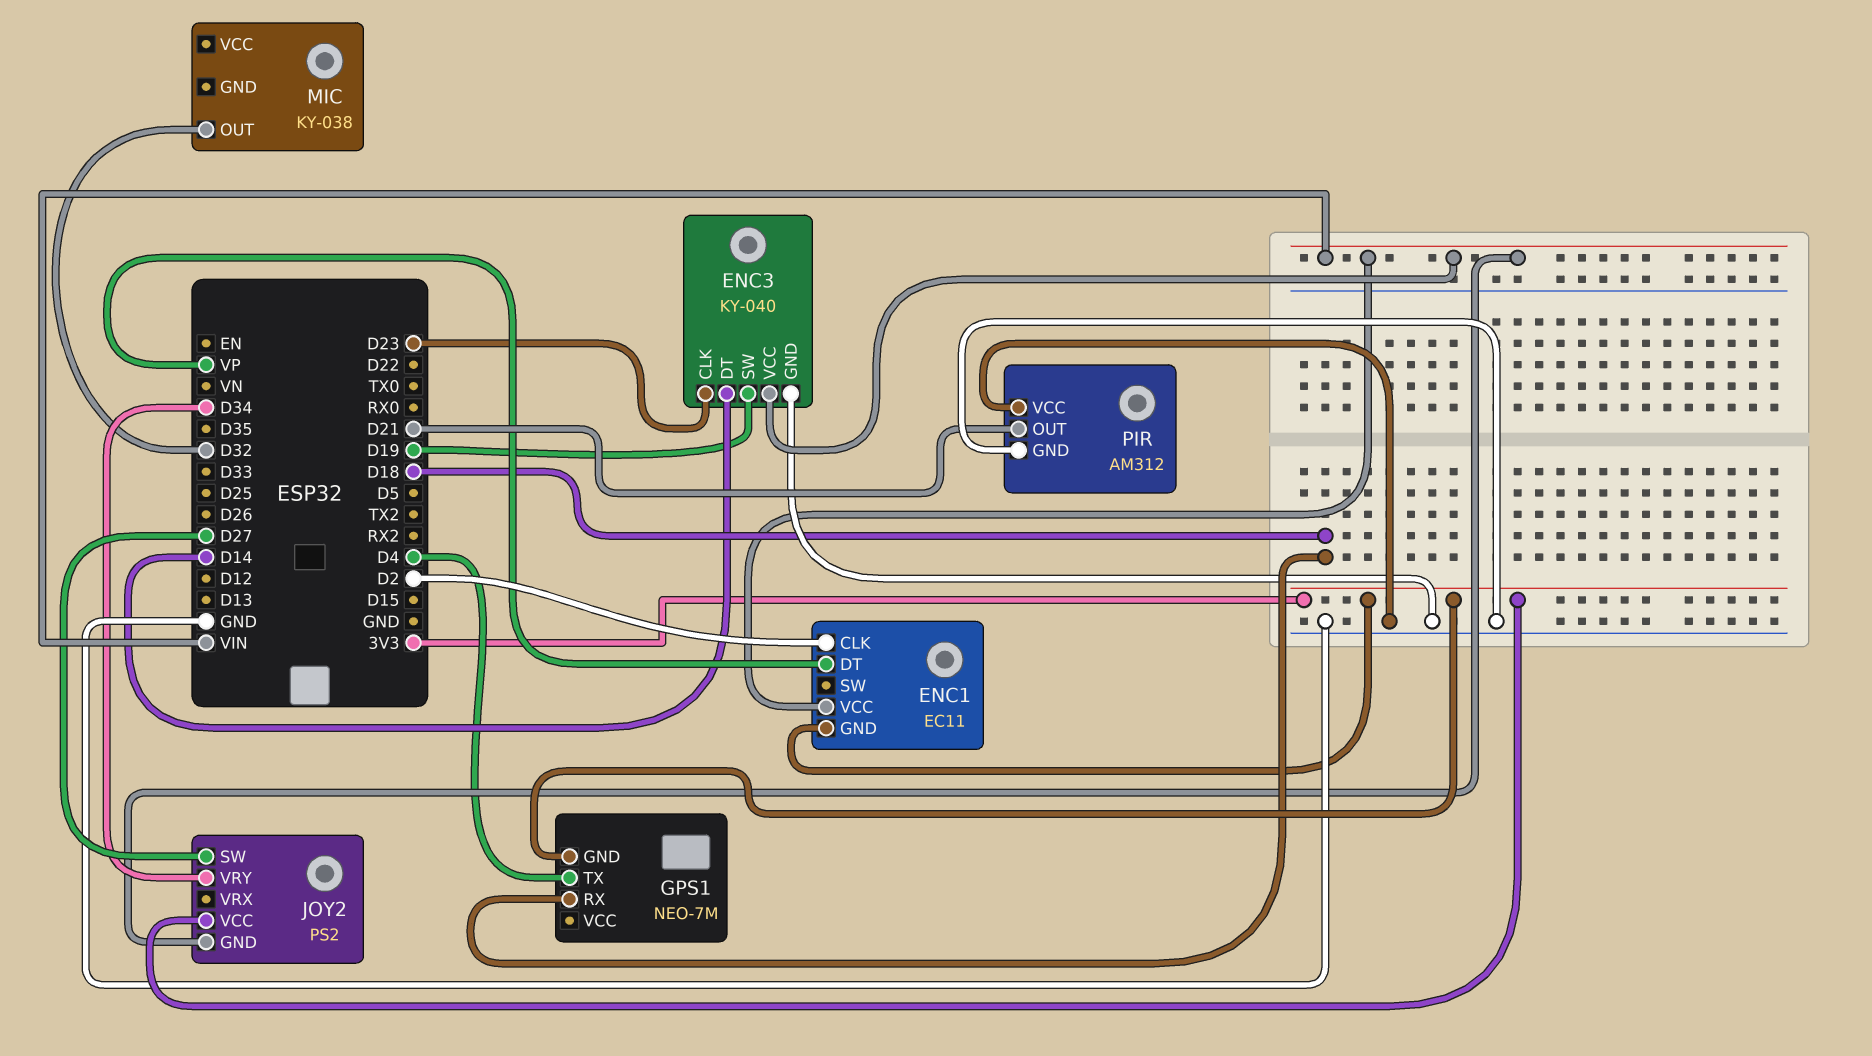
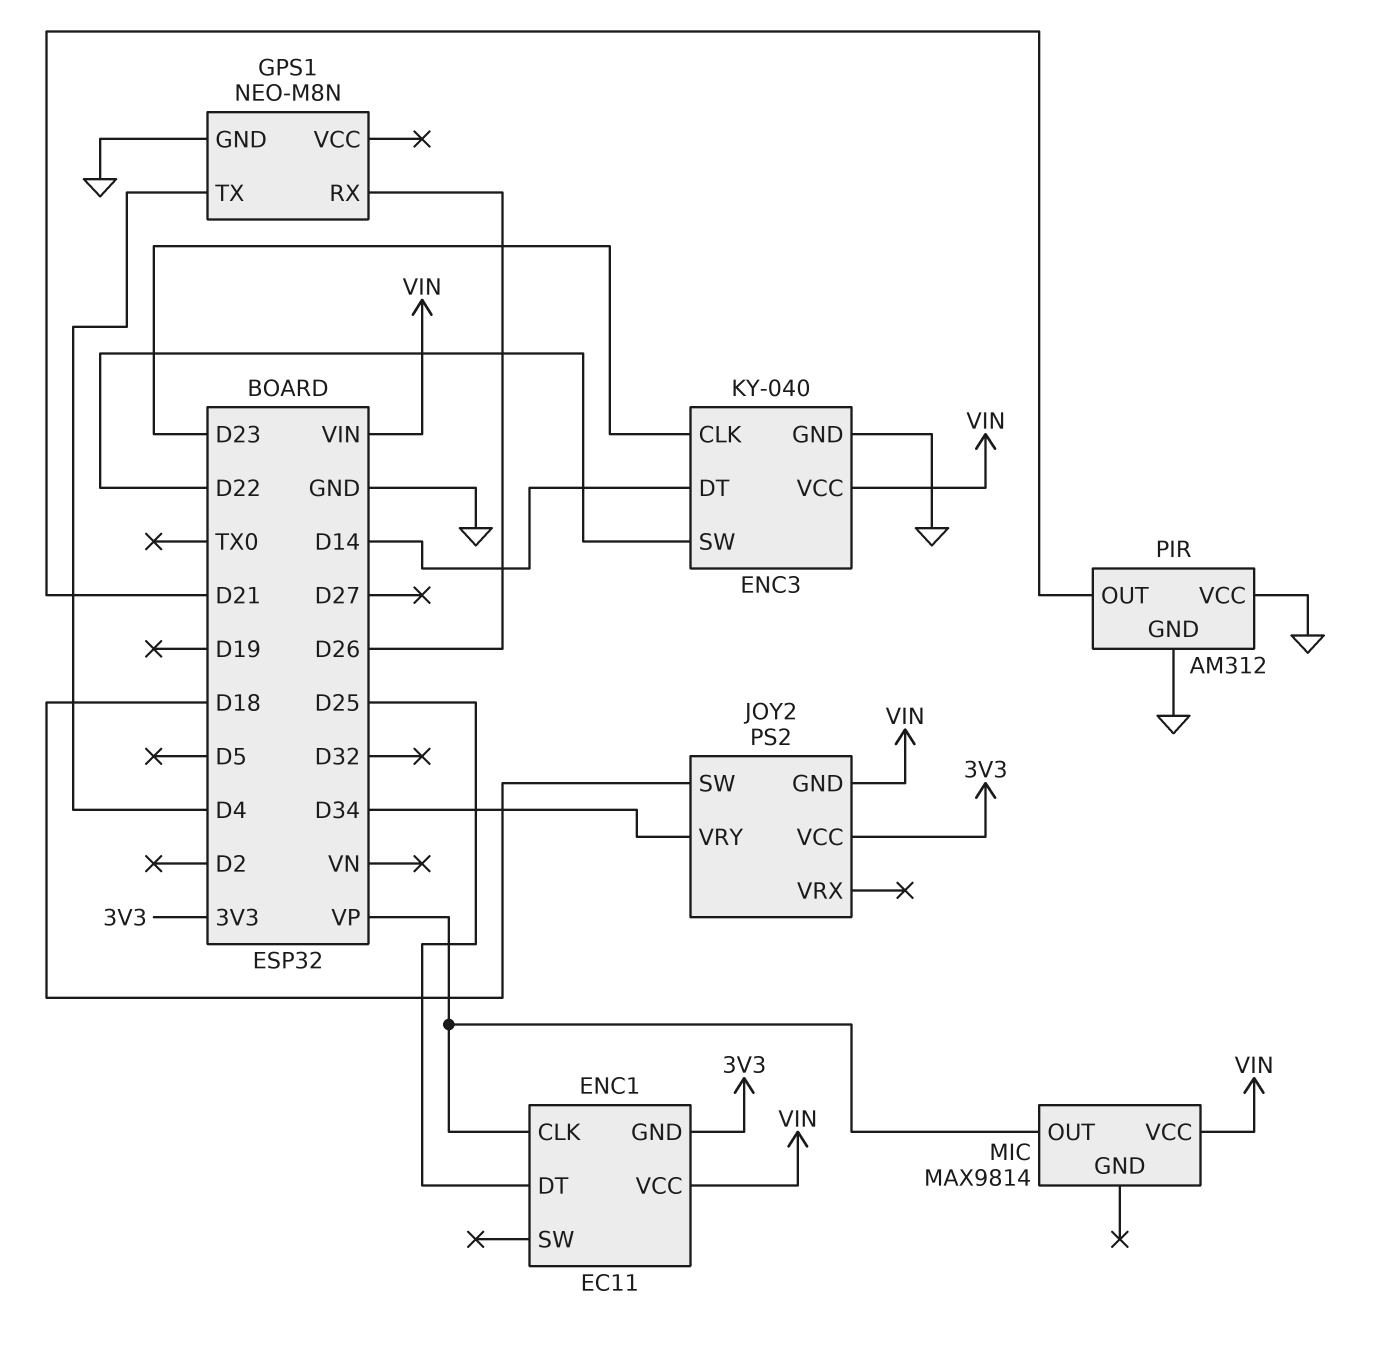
ENC1 pin CLK: D2 -> VP
ENC1 pin DT: VP -> D25
ENC3 pin SW: D19 -> D22
GPS1: NEO-7M -> NEO-M8N
GPS1 pin GND: 3V3 -> GND
GPS1 pin RX: D18 -> D26
JOY2 pin SW: D27 -> D18
MIC: KY-038 -> MAX9814
MIC pin OUT: D32 -> VP
MIC pin VCC: none -> VIN

